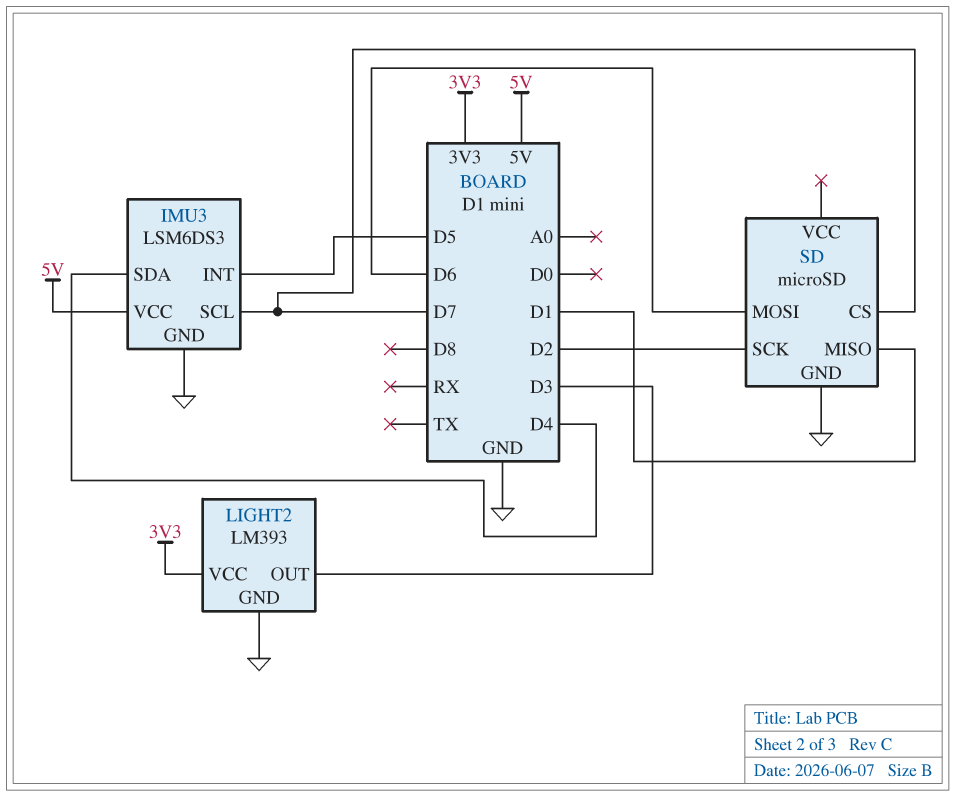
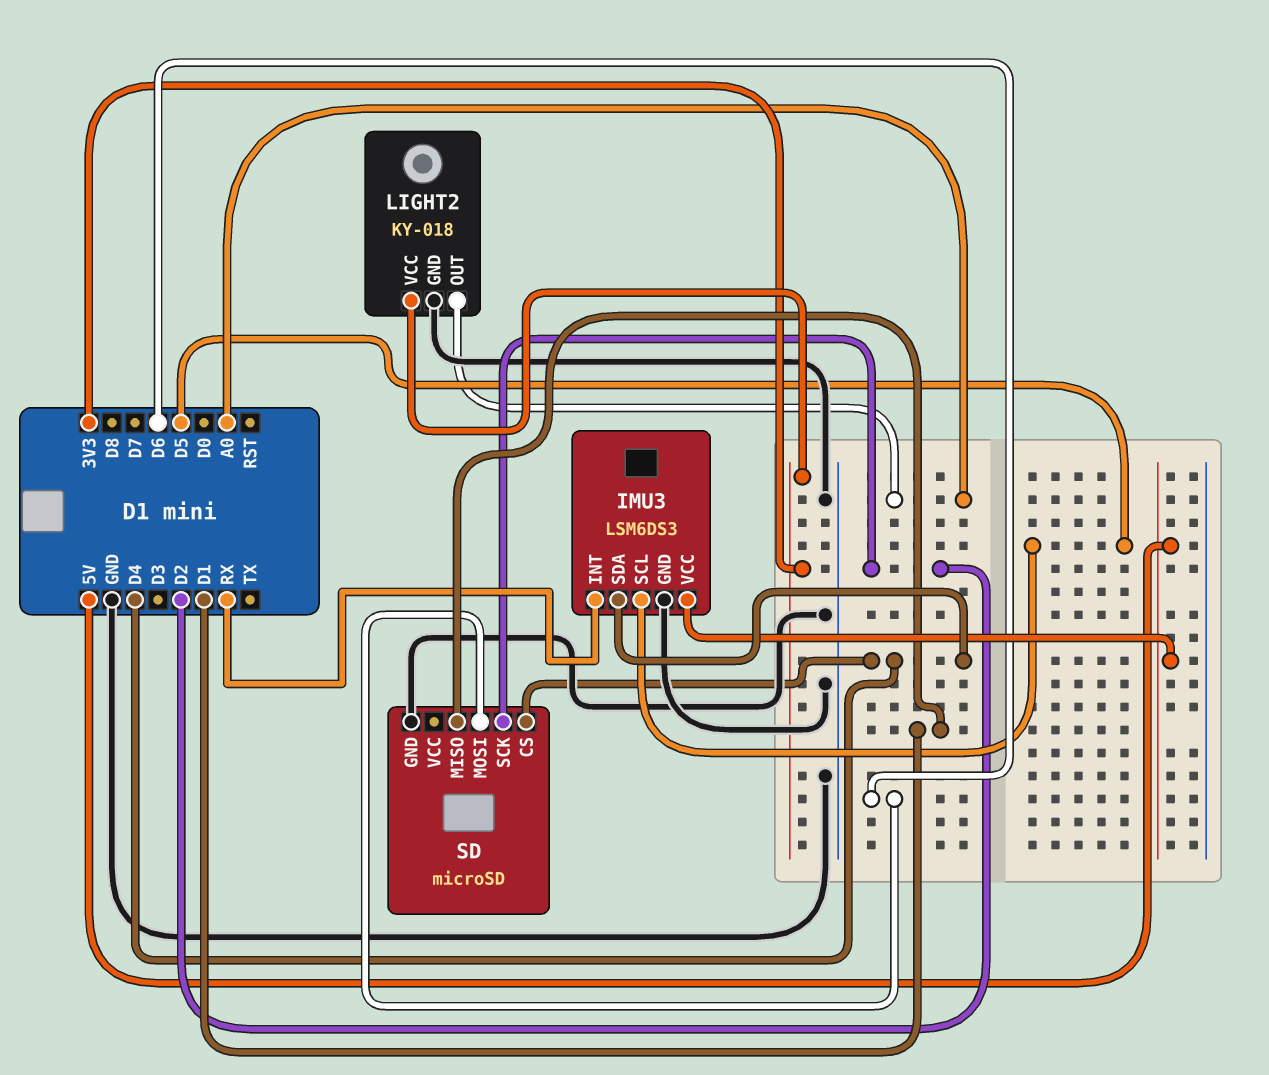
IMU3 pin INT: D5 -> RX
IMU3 pin SCL: D7 -> D5
LIGHT2: LM393 -> KY-018
LIGHT2 pin OUT: D3 -> A0
SD pin CS: D7 -> D4

